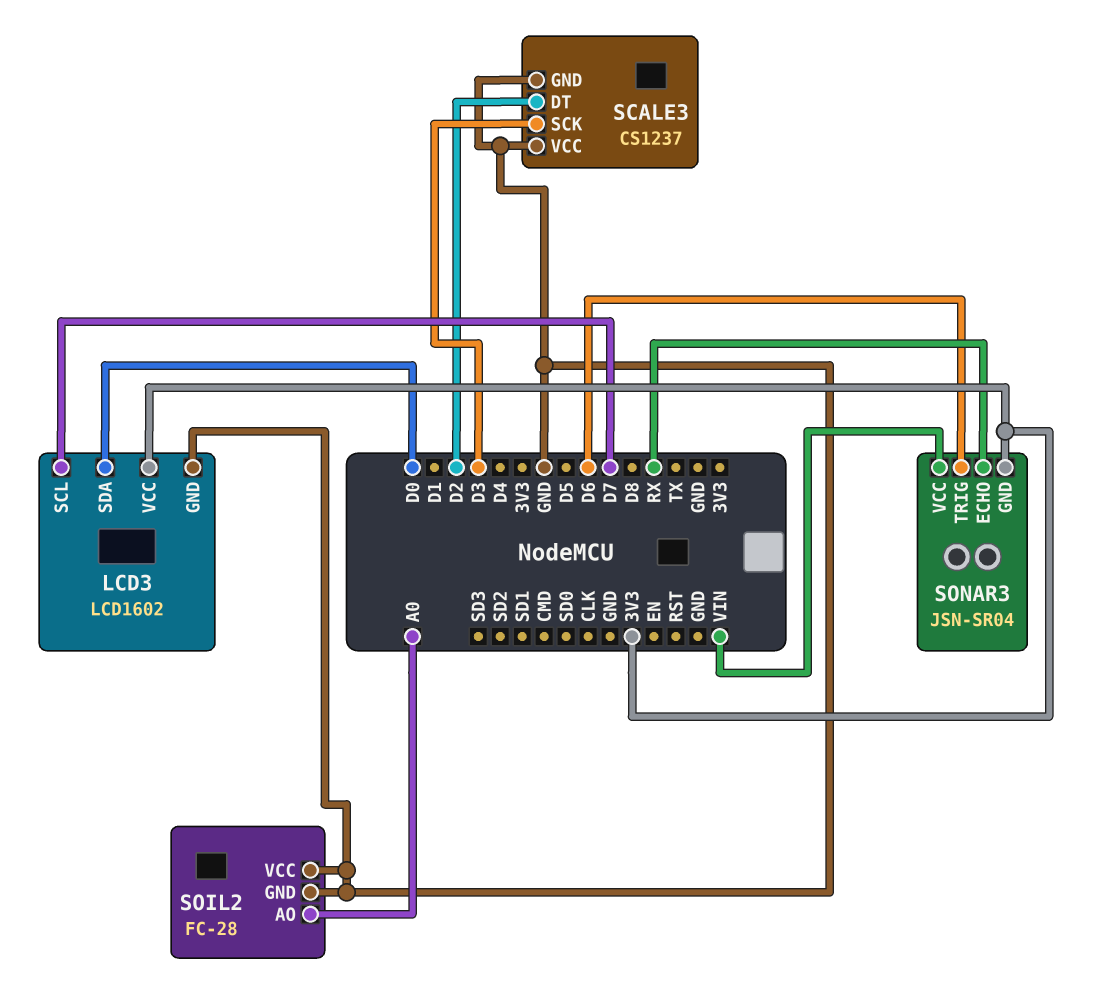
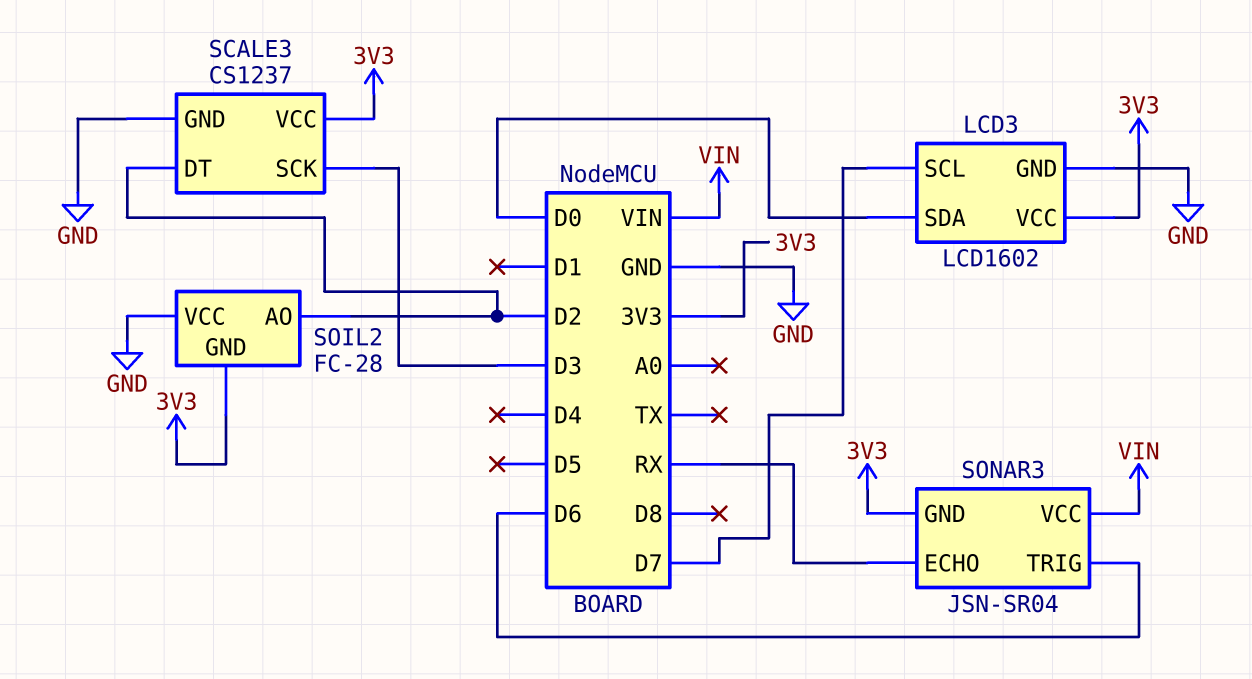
SCALE3 pin VCC: GND -> 3V3
SOIL2 pin AO: A0 -> D2
SOIL2 pin GND: GND -> 3V3

